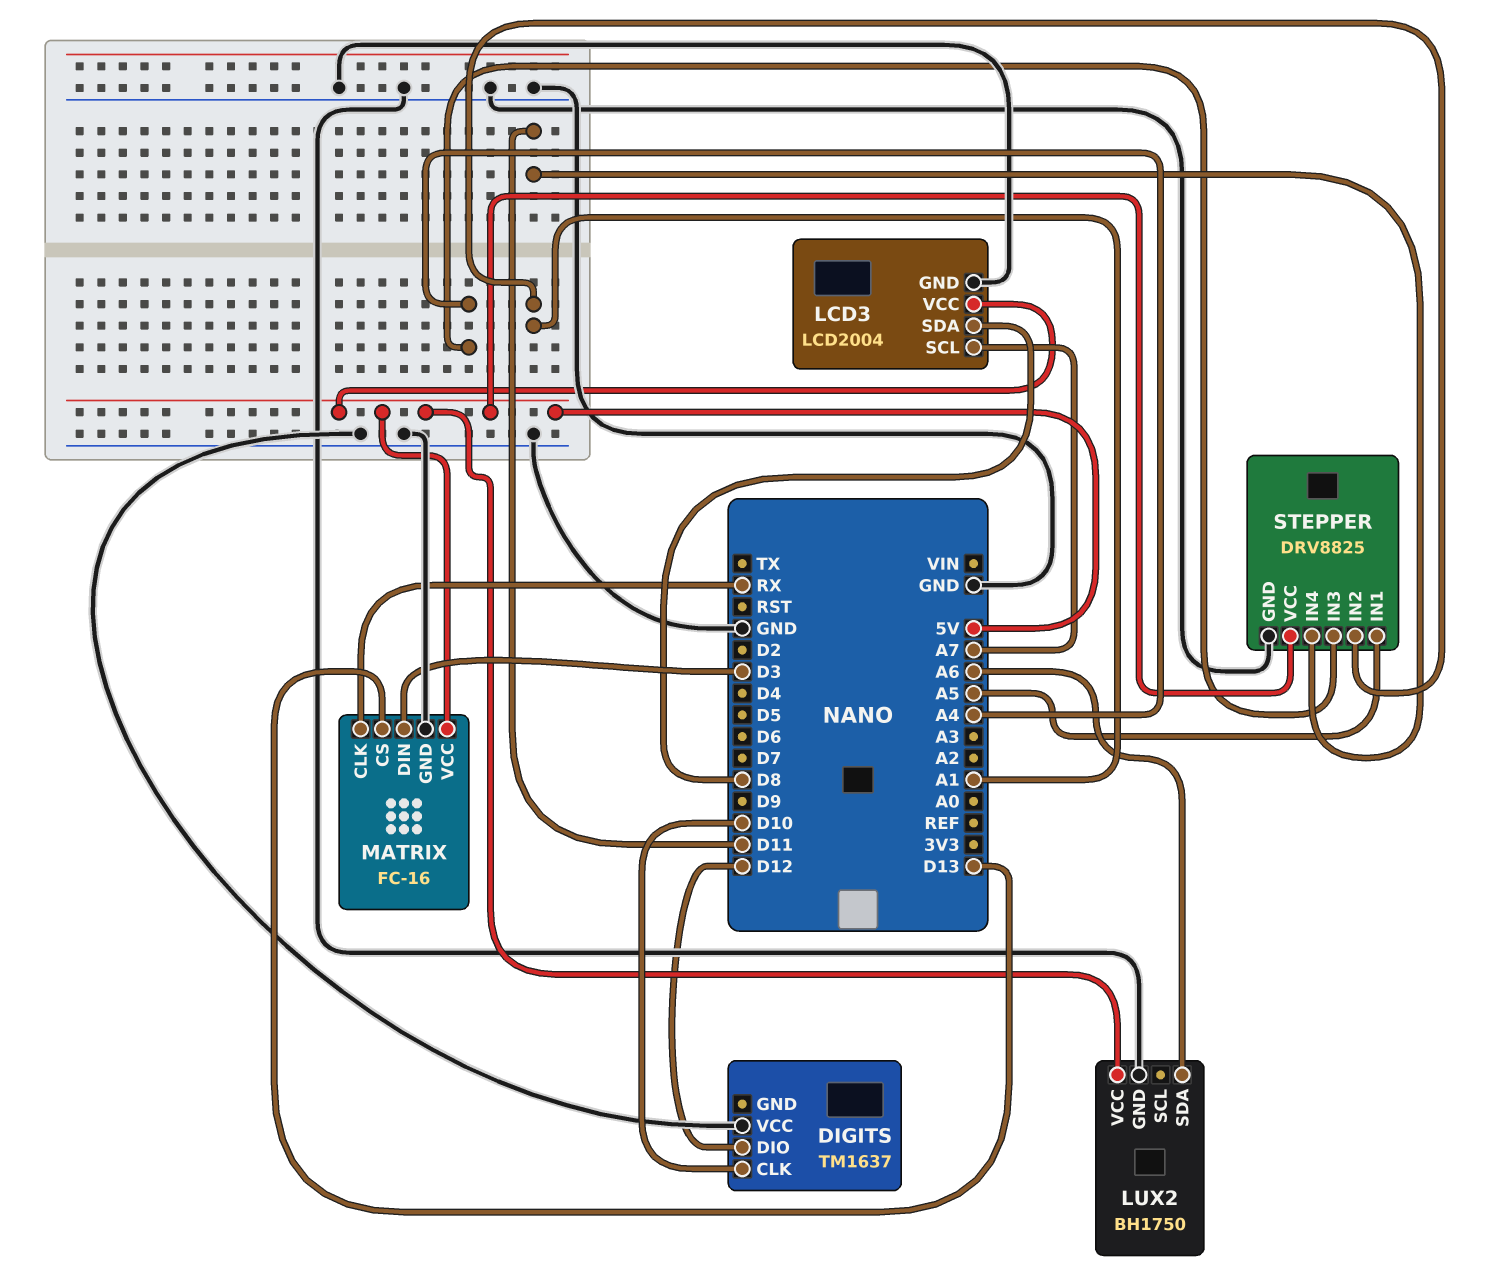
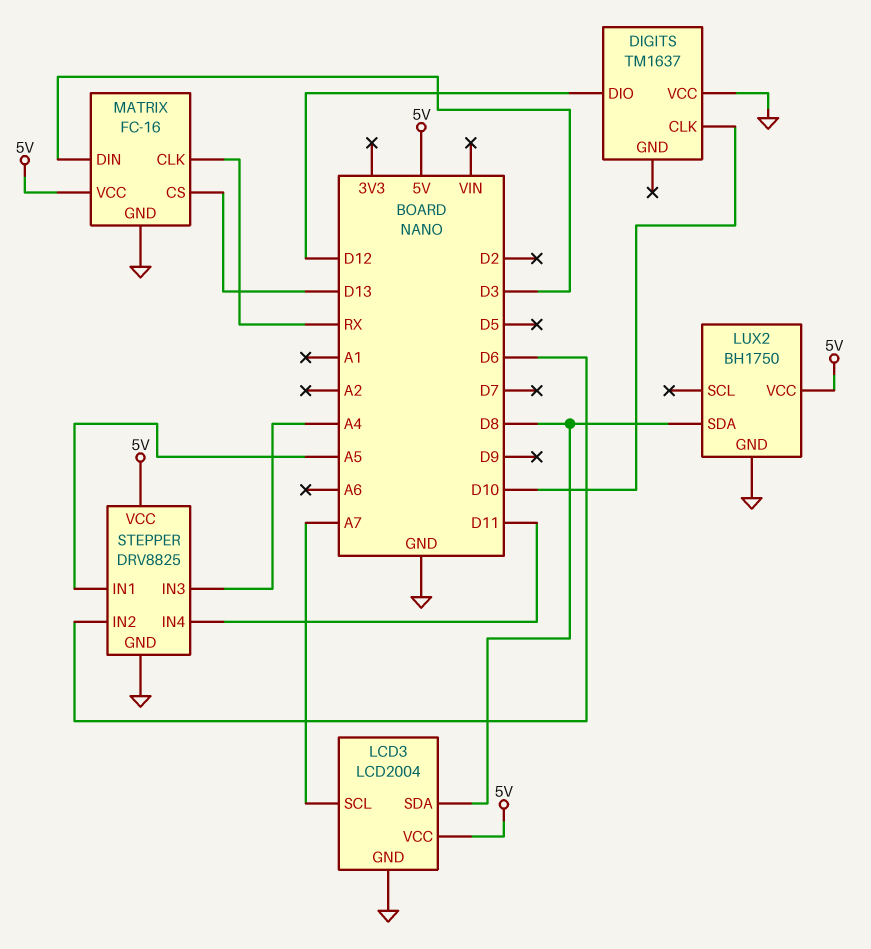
LUX2 pin SDA: A6 -> D8
STEPPER pin IN2: A1 -> D6

